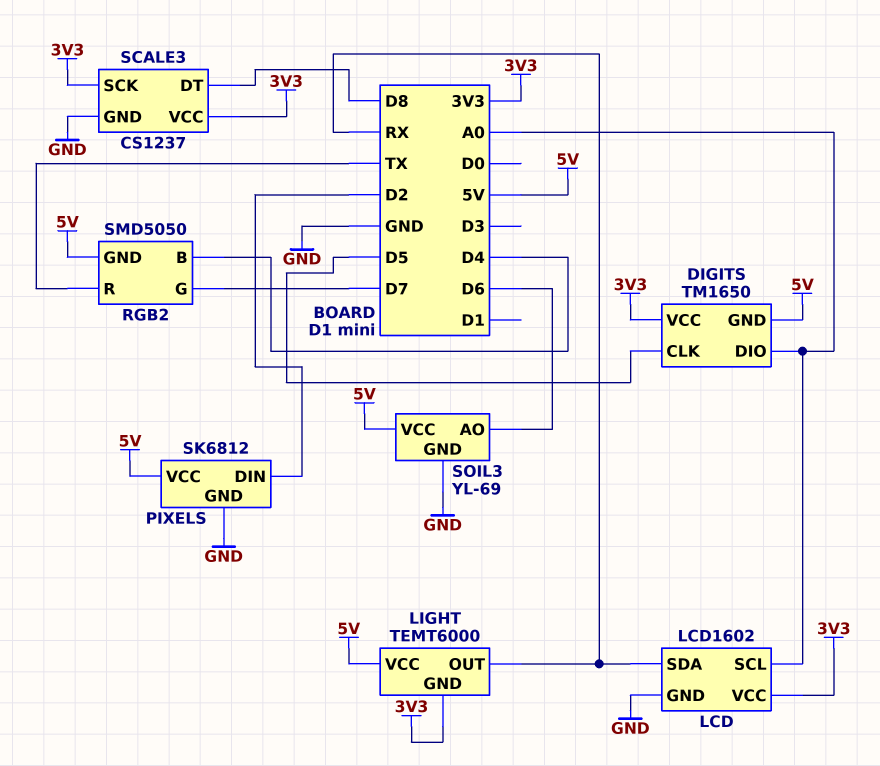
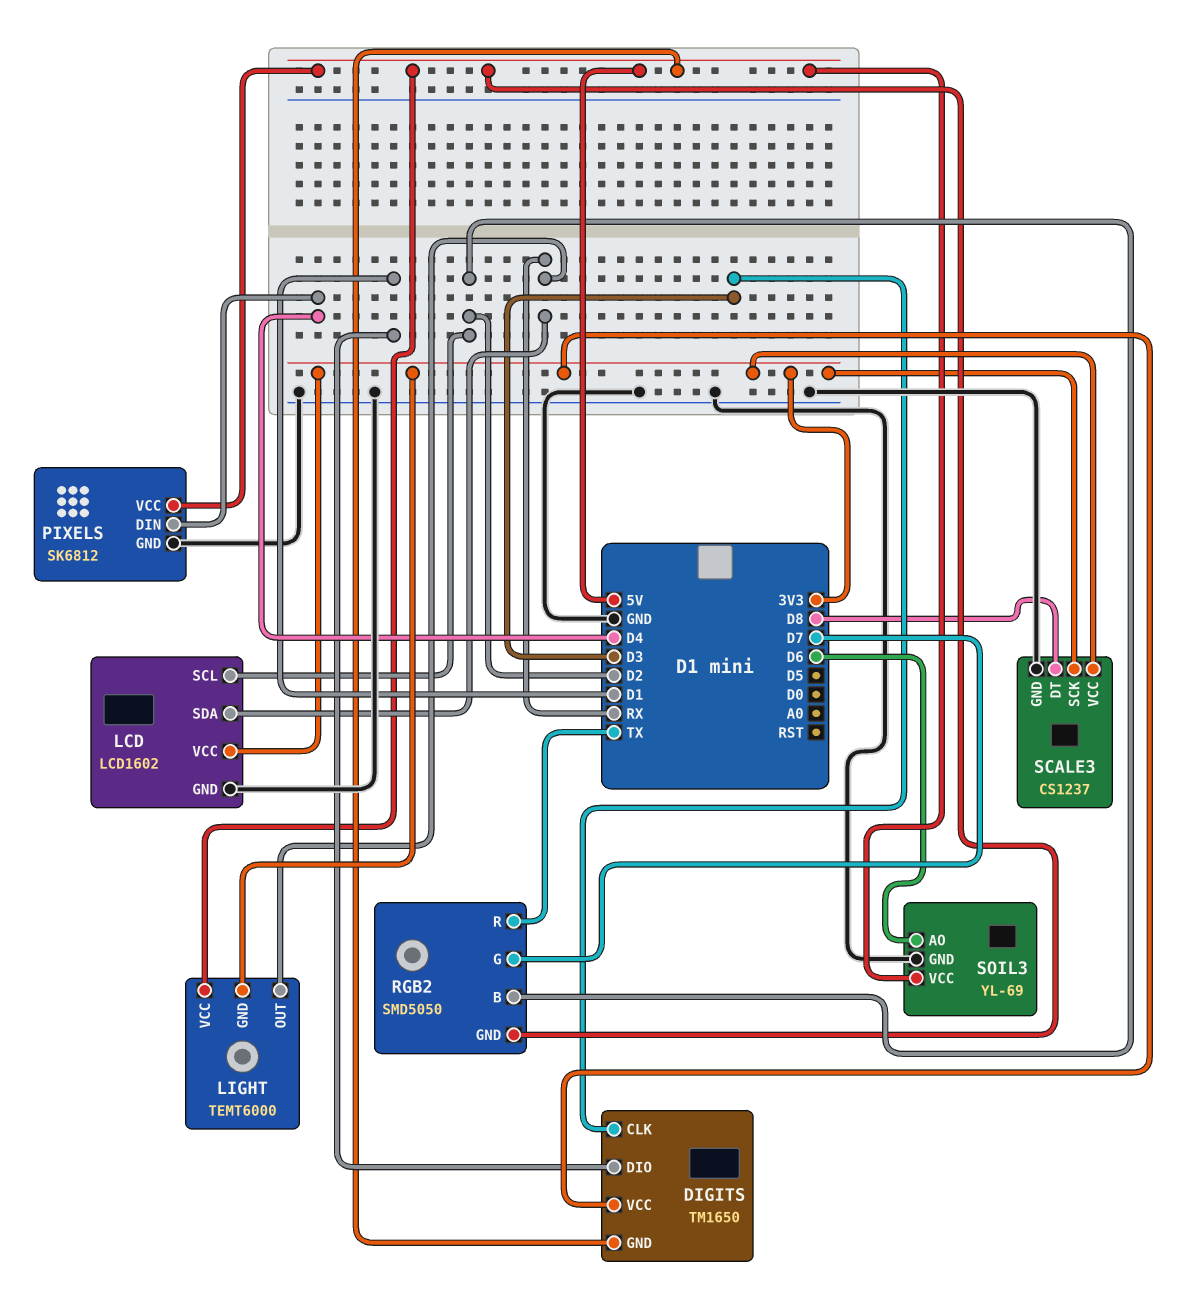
DIGITS pin CLK: D5 -> D3
DIGITS pin DIO: A0 -> D1
LCD pin SCL: A0 -> D2
PIXELS pin DIN: D2 -> D4
RGB2 pin B: D4 -> D2

